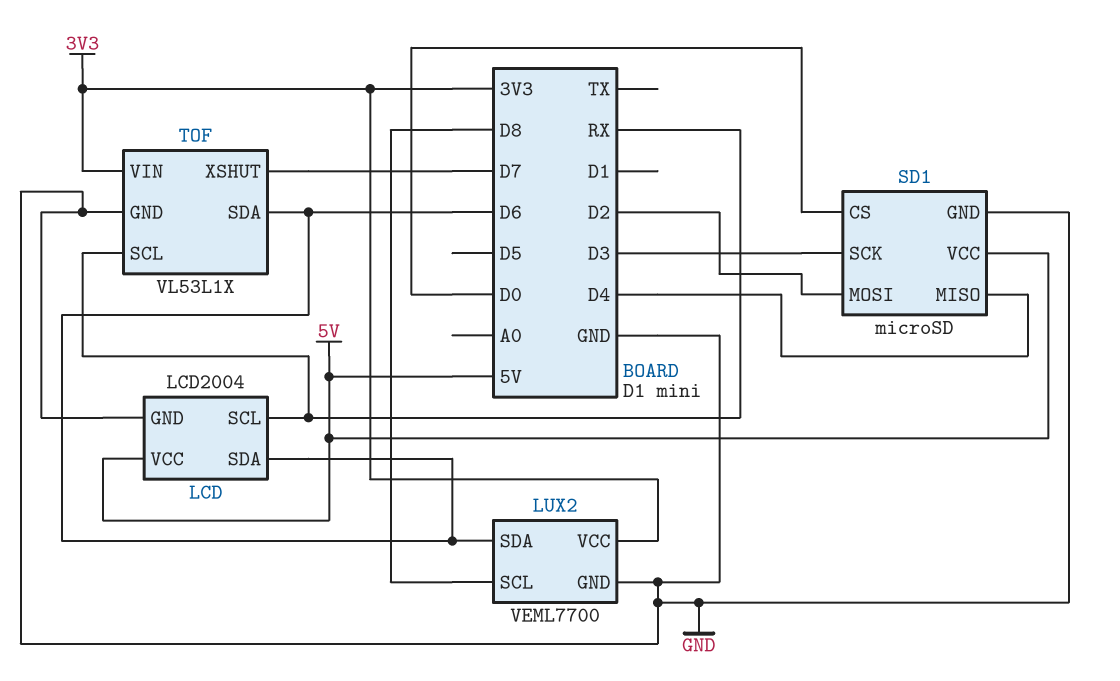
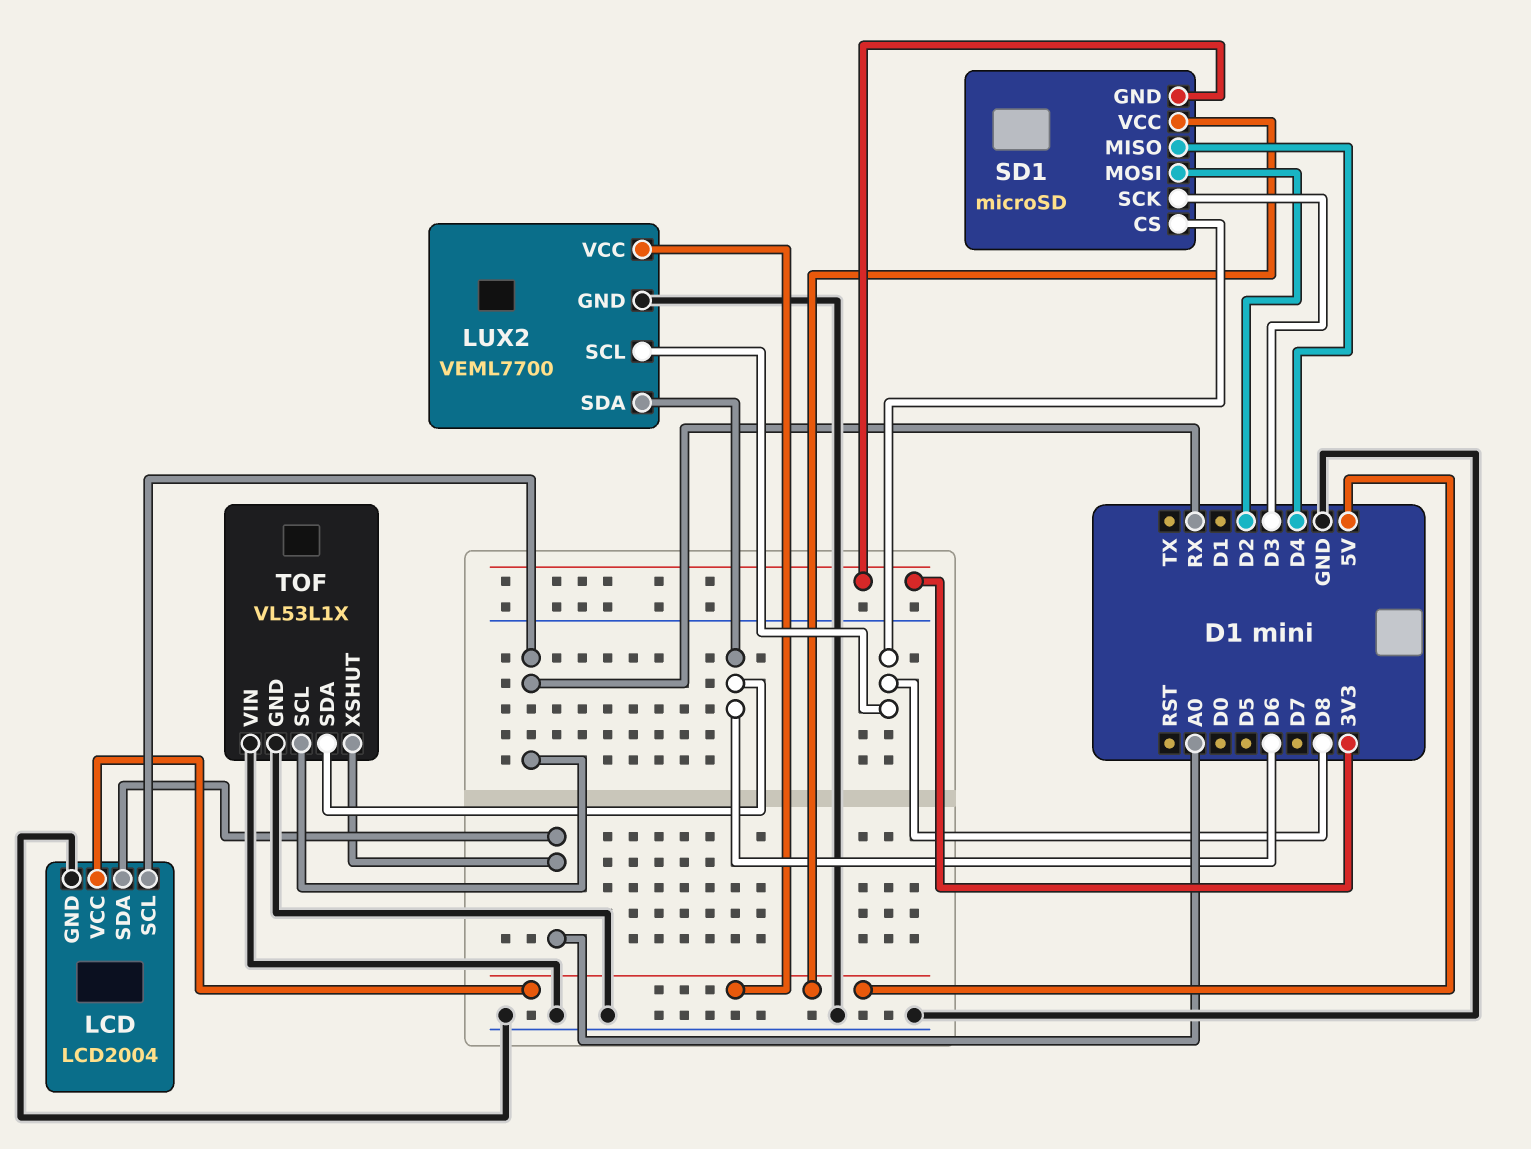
LCD pin SDA: D6 -> A0
LUX2 pin VCC: 3V3 -> 5V
SD1 pin CS: D0 -> D8
SD1 pin GND: GND -> 3V3
TOF pin VIN: 3V3 -> GND
TOF pin XSHUT: D7 -> A0

